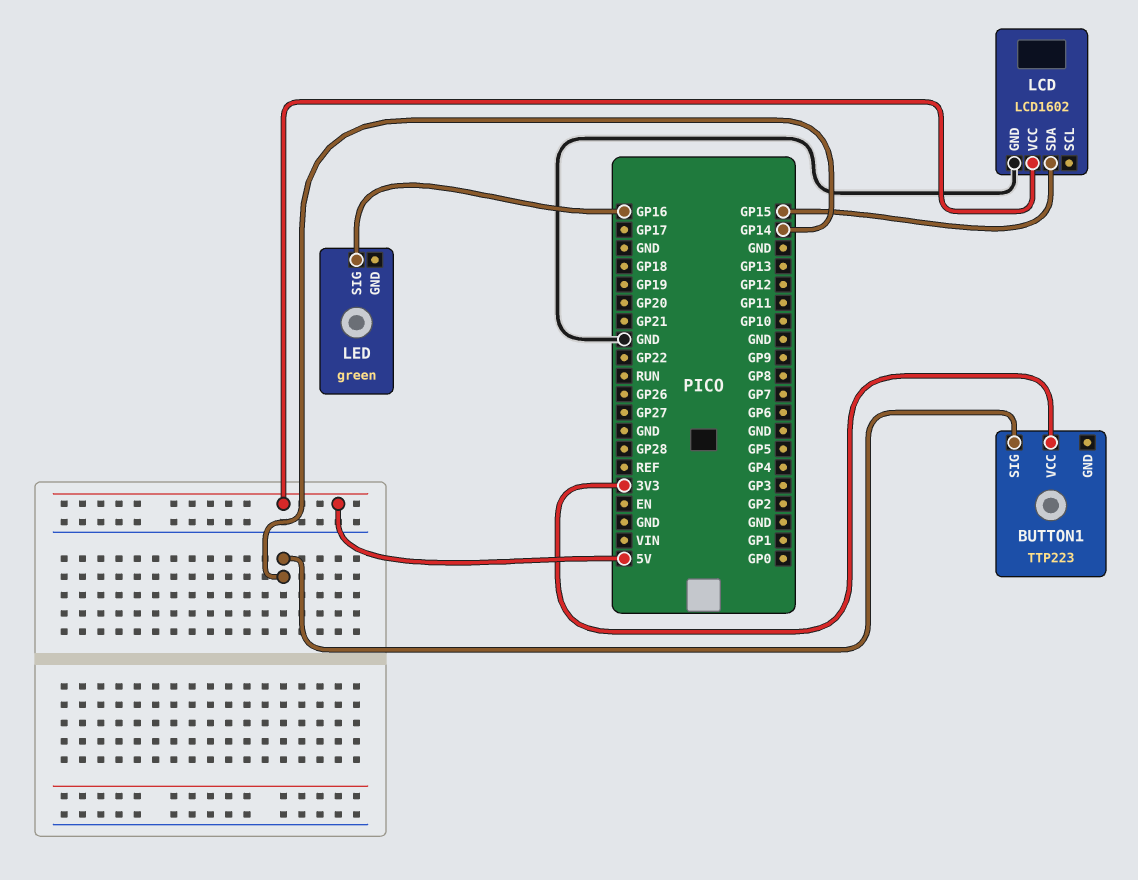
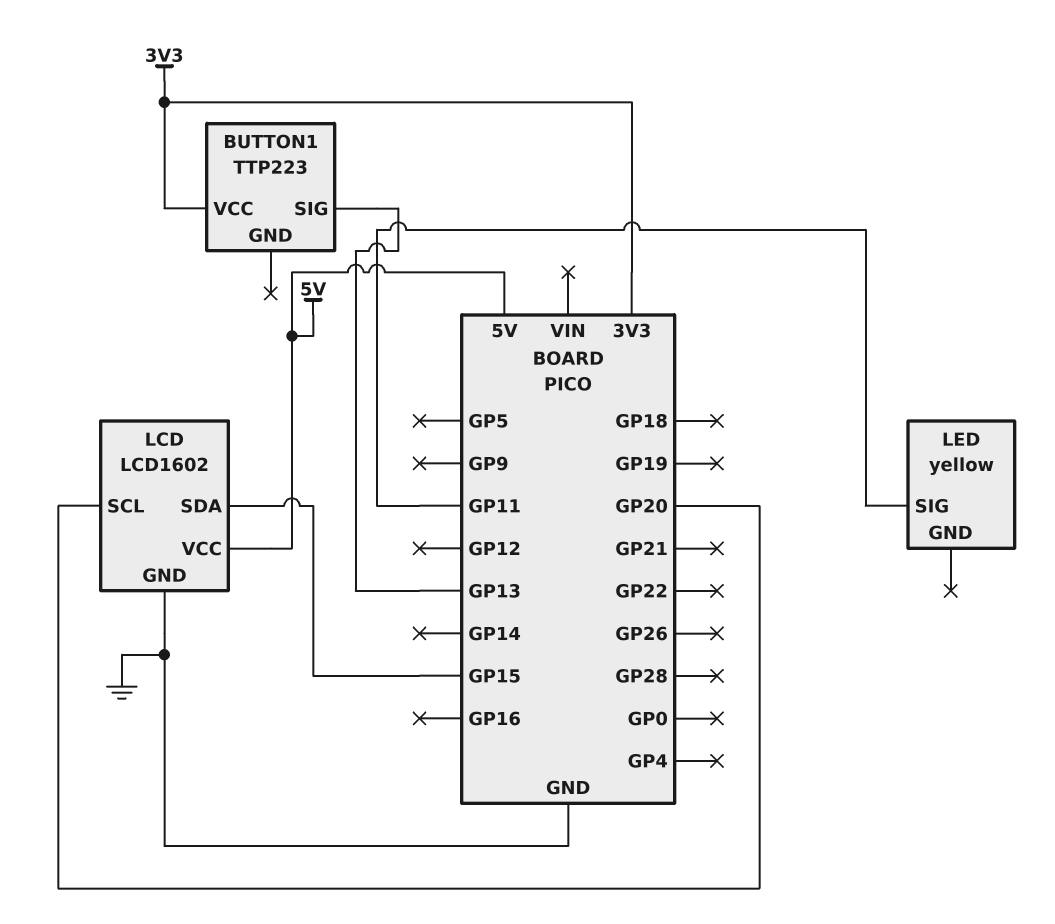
BUTTON1 pin SIG: GP14 -> GP13
LCD pin SCL: none -> GP20
LED: green -> yellow
LED pin SIG: GP16 -> GP11

